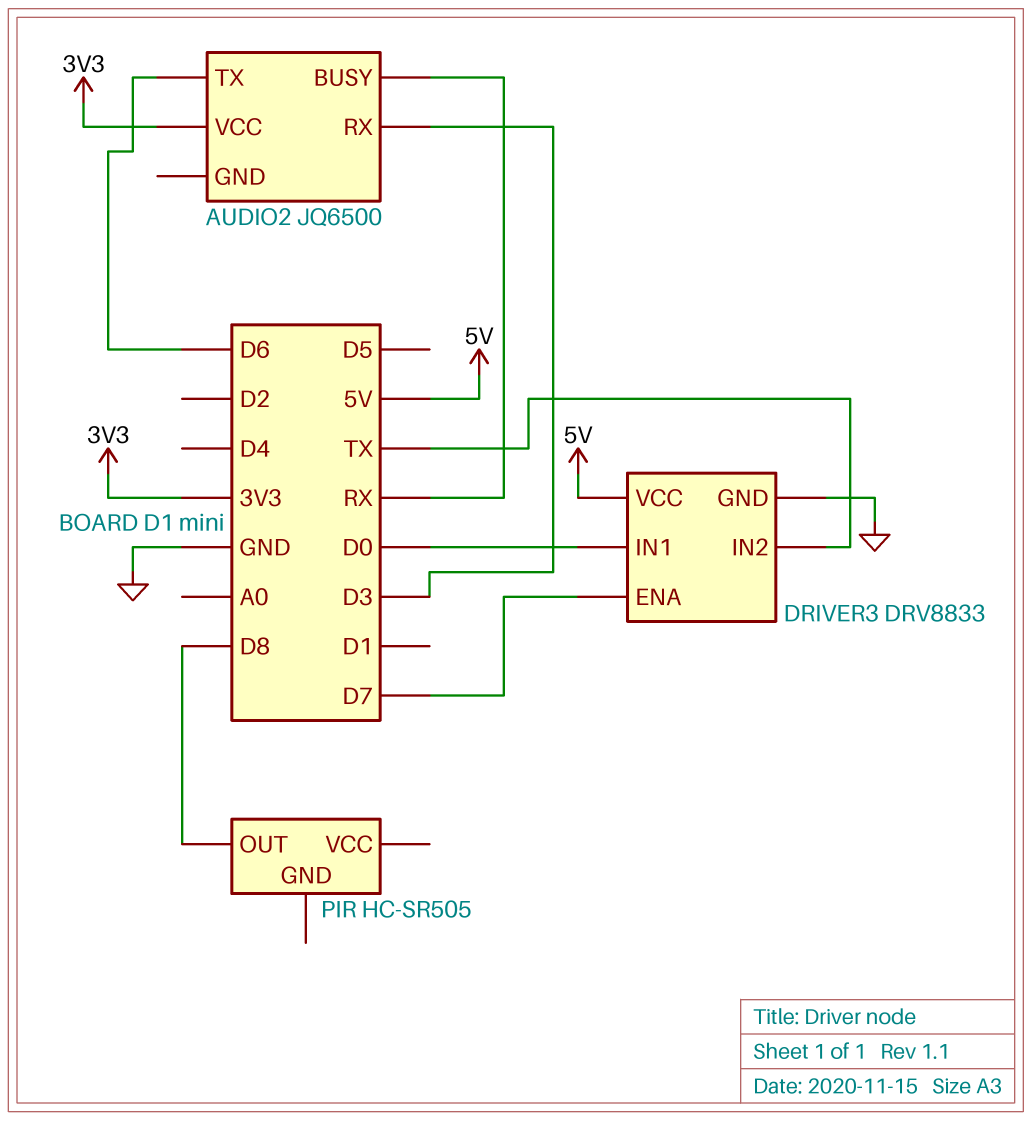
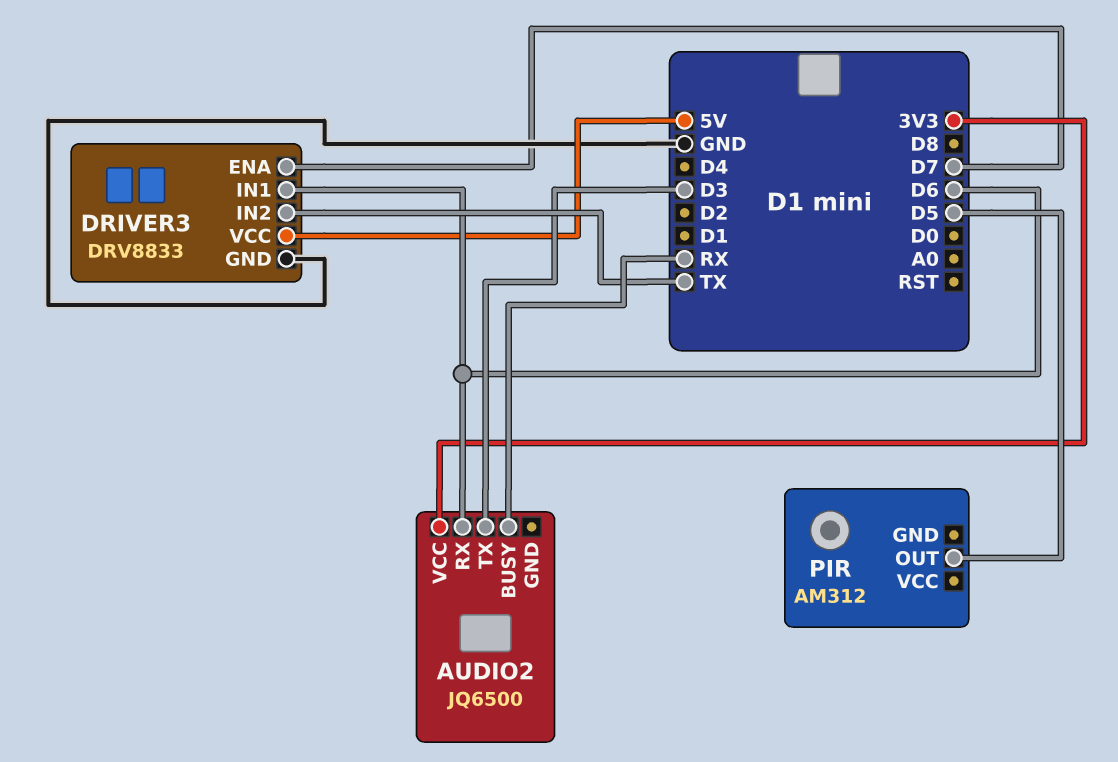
AUDIO2 pin RX: D3 -> D6
AUDIO2 pin TX: D6 -> D3
DRIVER3 pin IN1: D0 -> D6
PIR: HC-SR505 -> AM312
PIR pin OUT: D8 -> D5

